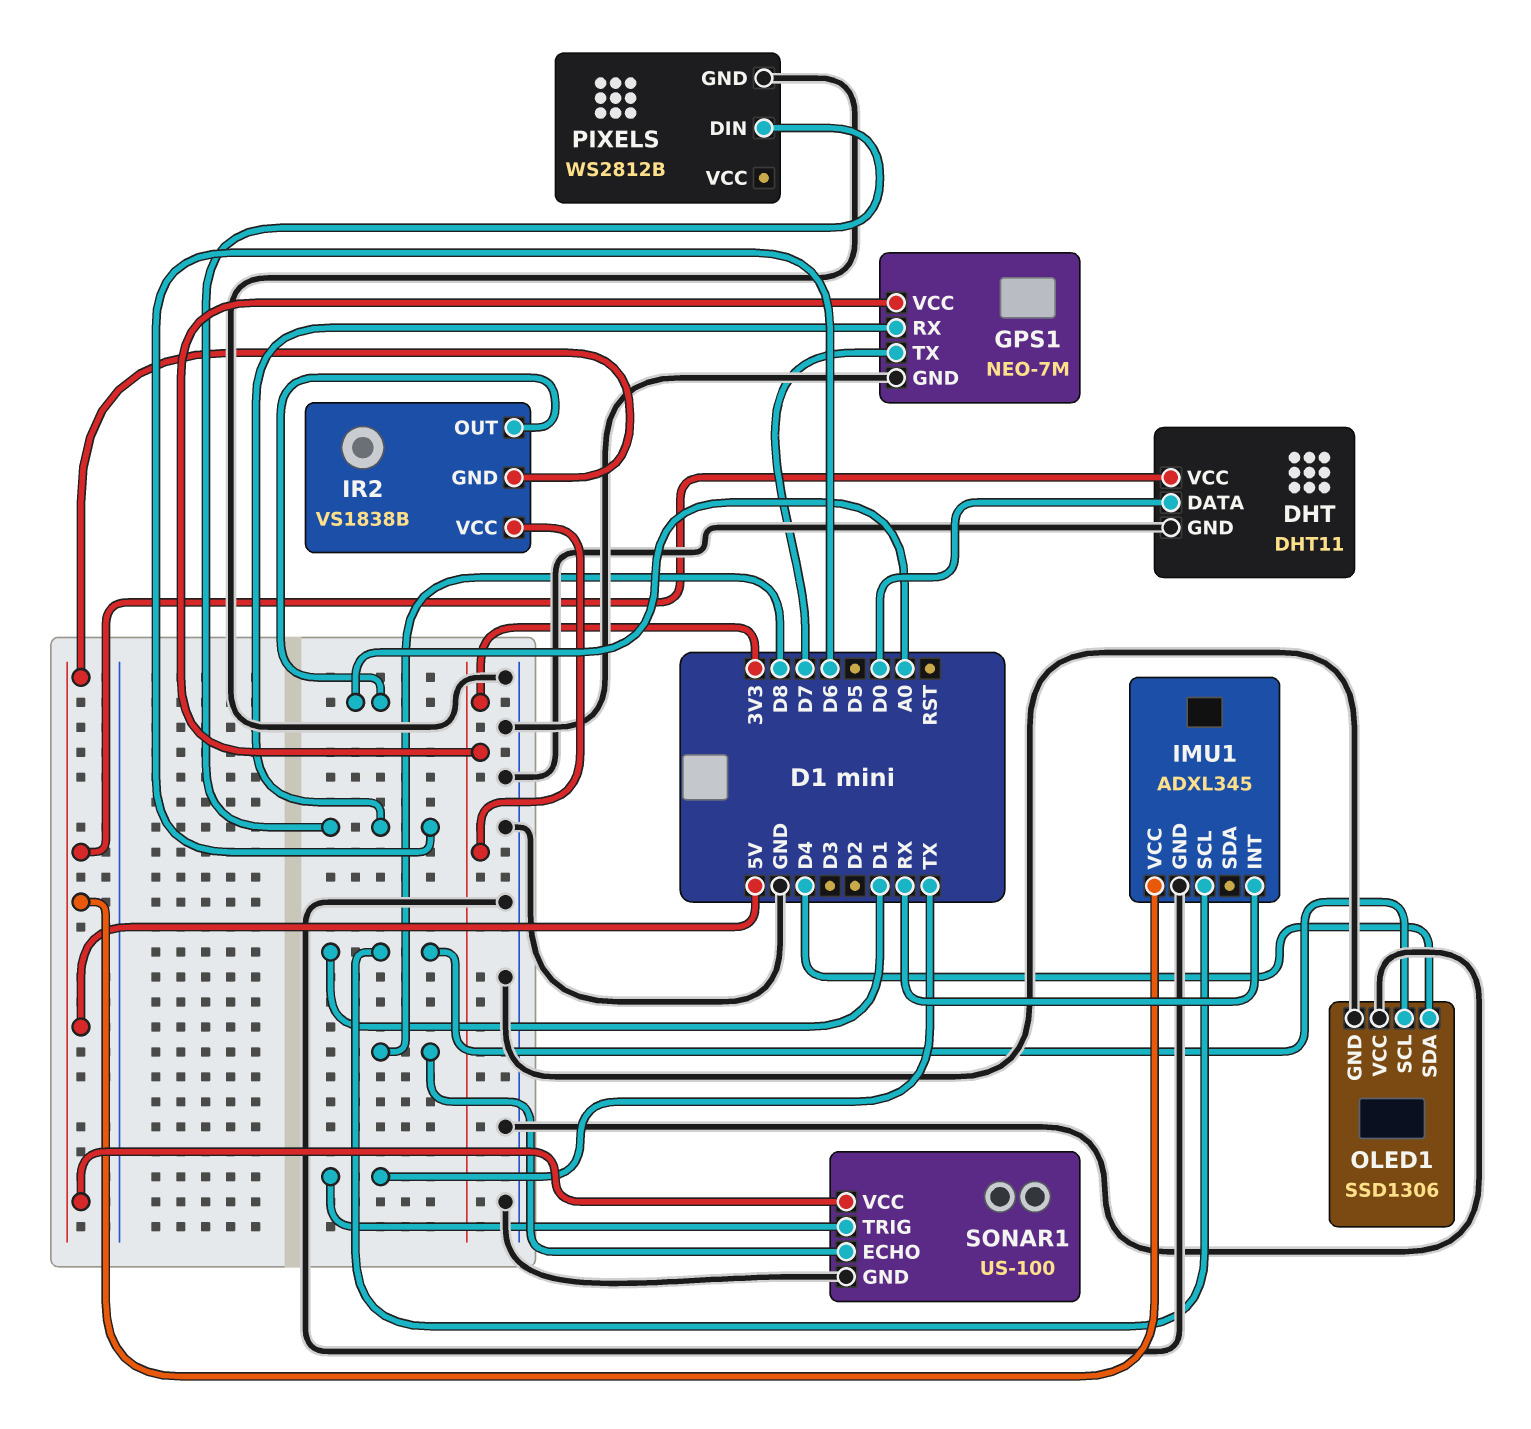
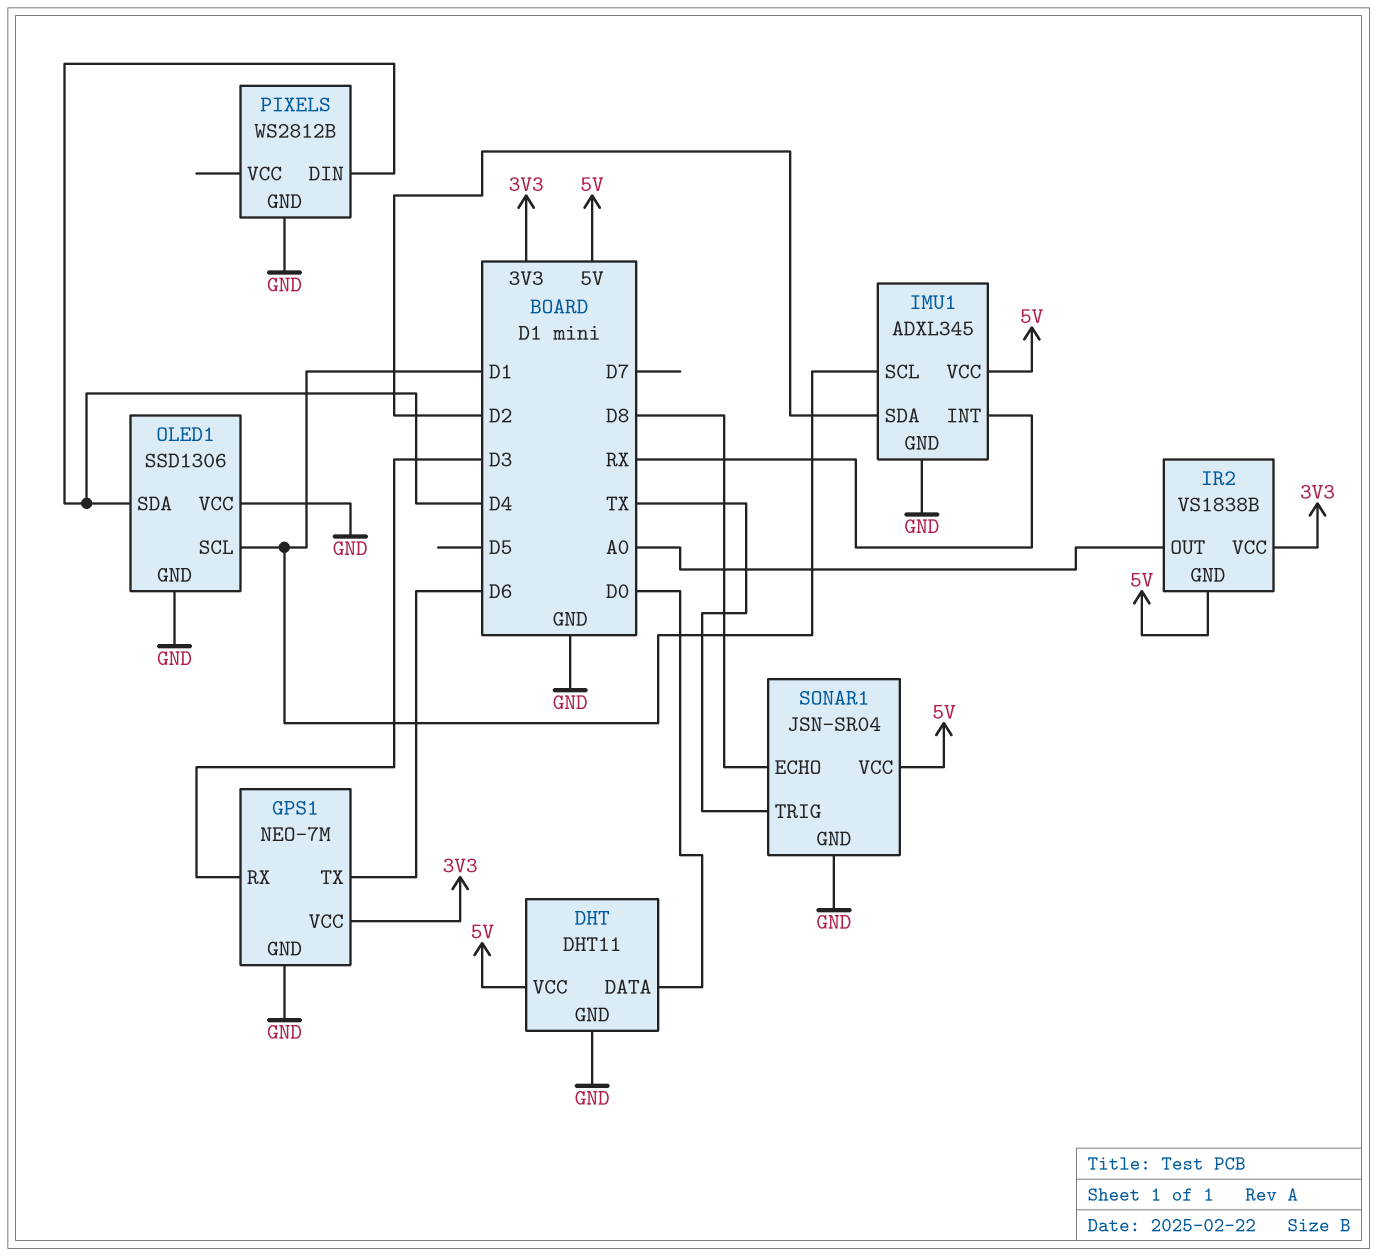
GPS1 pin RX: D6 -> D3
GPS1 pin TX: D7 -> D6
IMU1 pin SDA: none -> D2
PIXELS pin DIN: D6 -> D4
SONAR1: US-100 -> JSN-SR04

